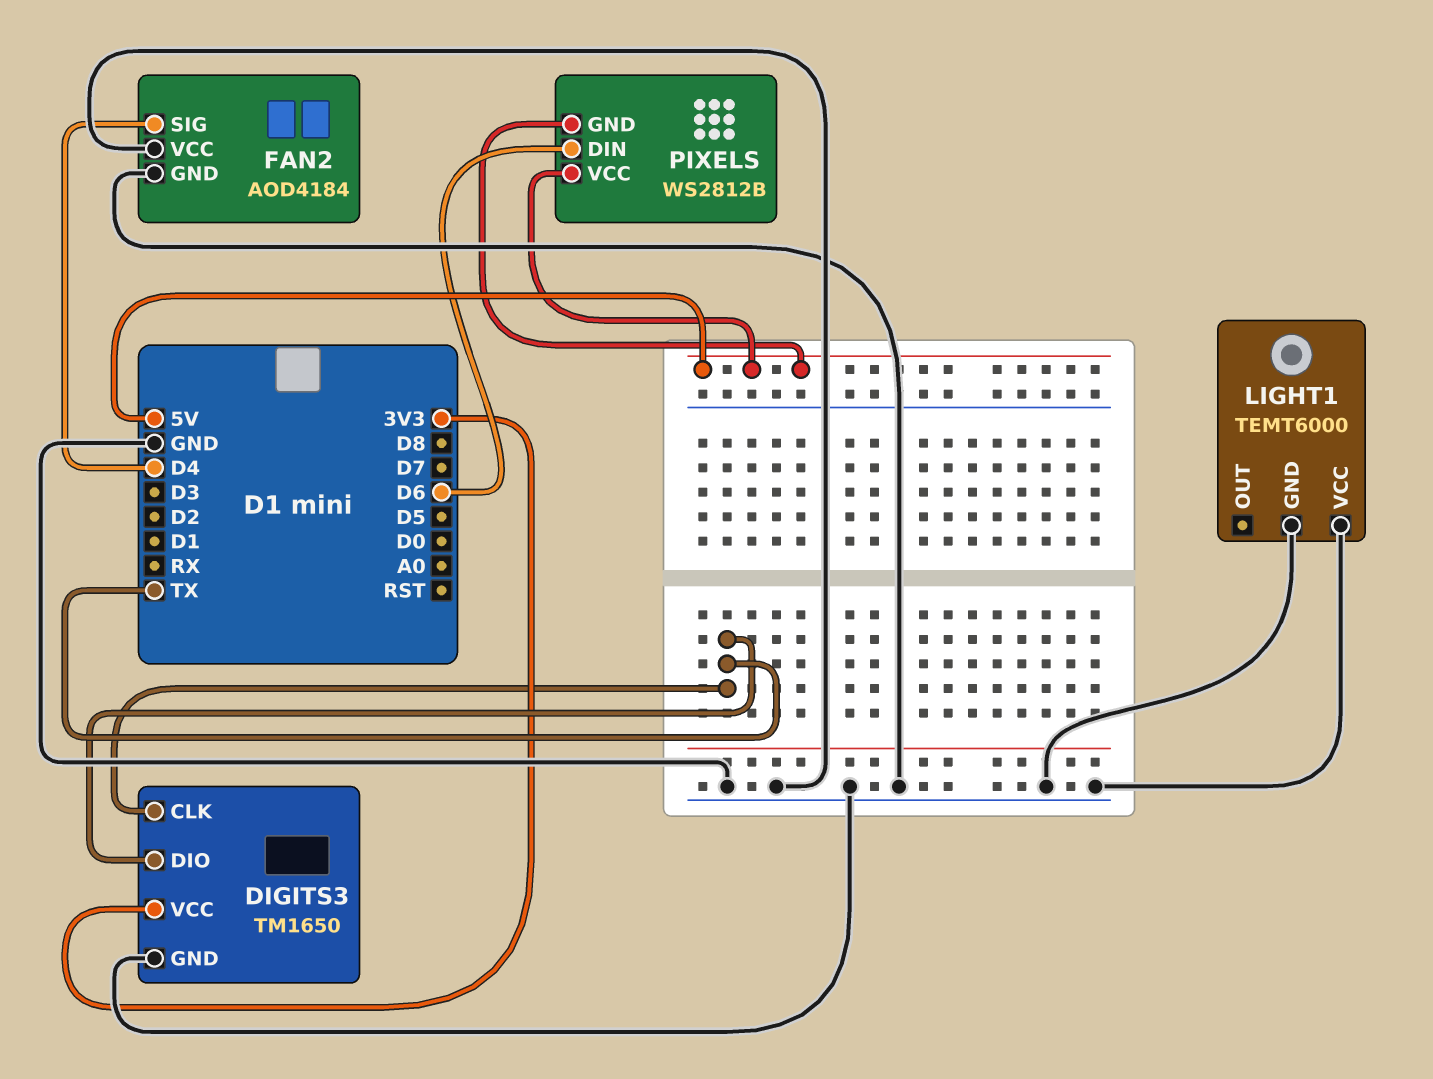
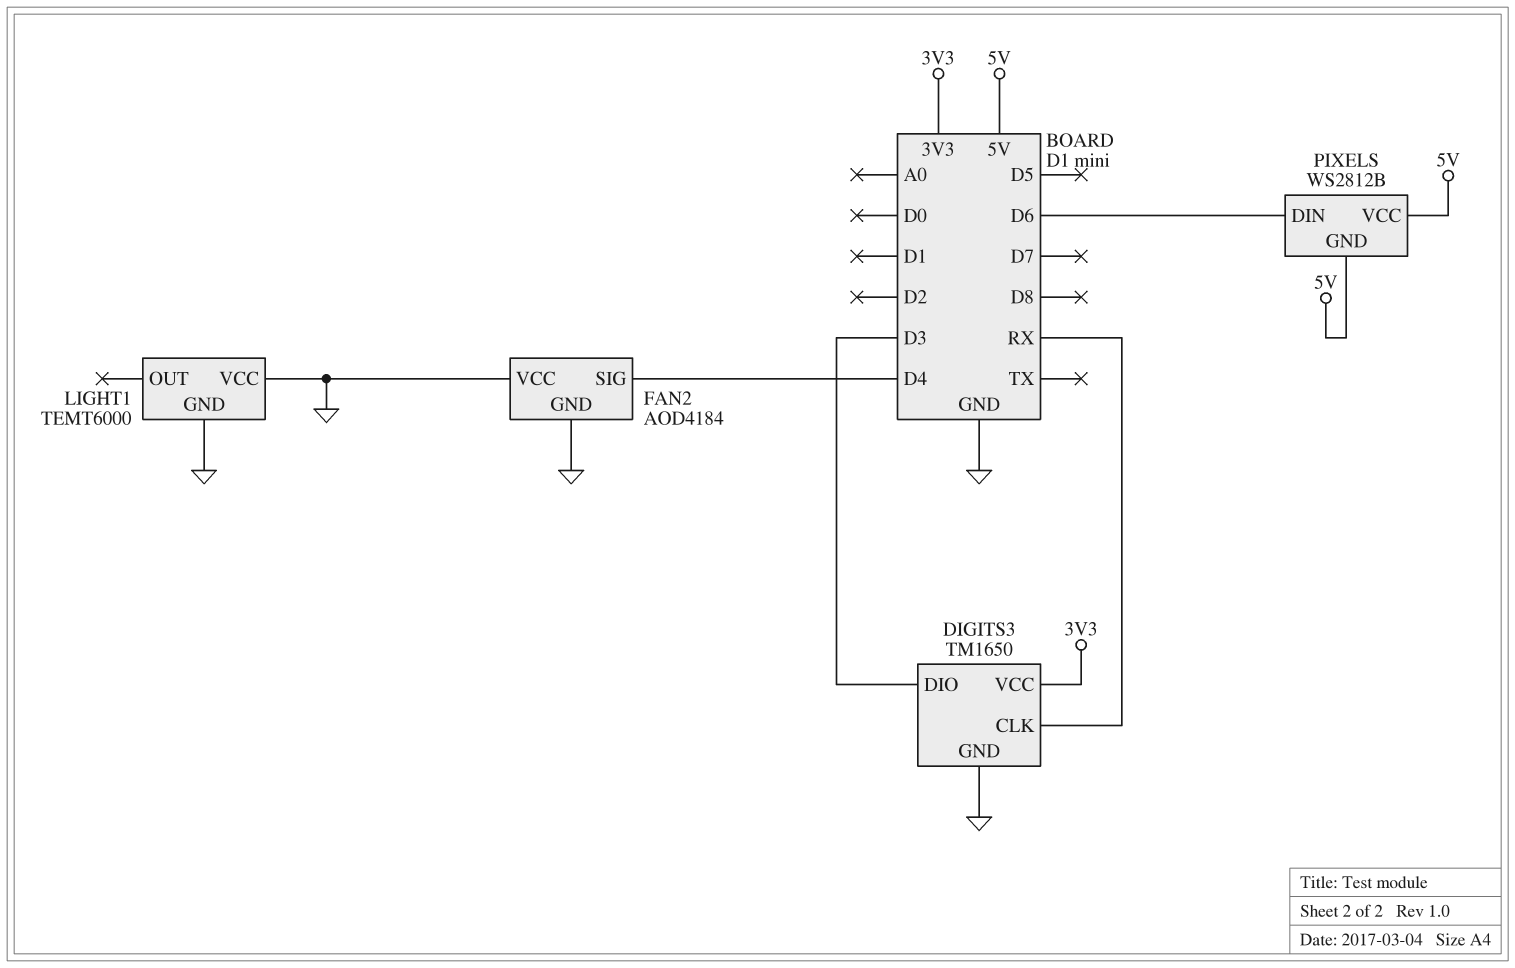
DIGITS3 pin CLK: TX -> RX
DIGITS3 pin DIO: TX -> D3

